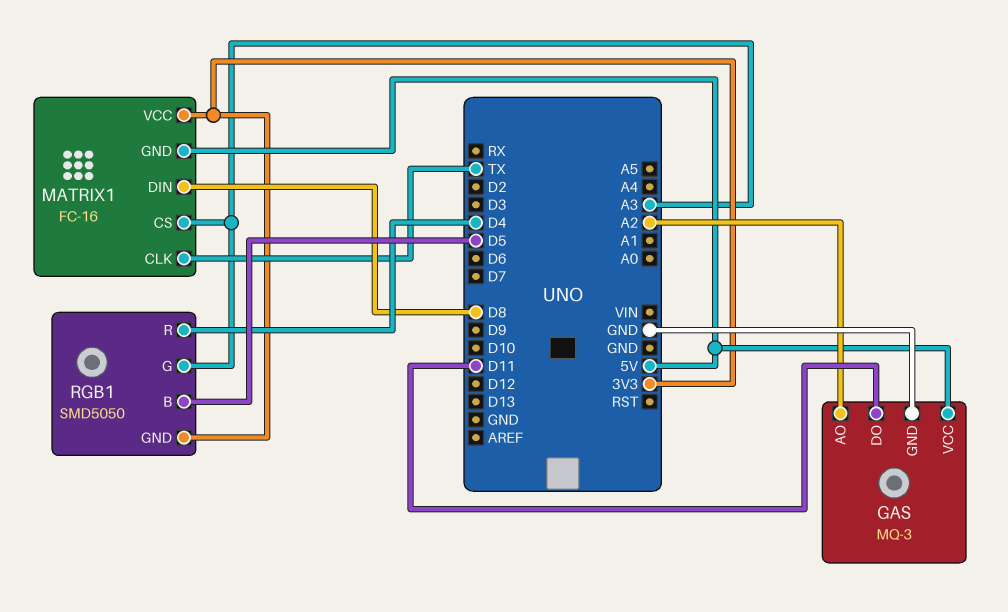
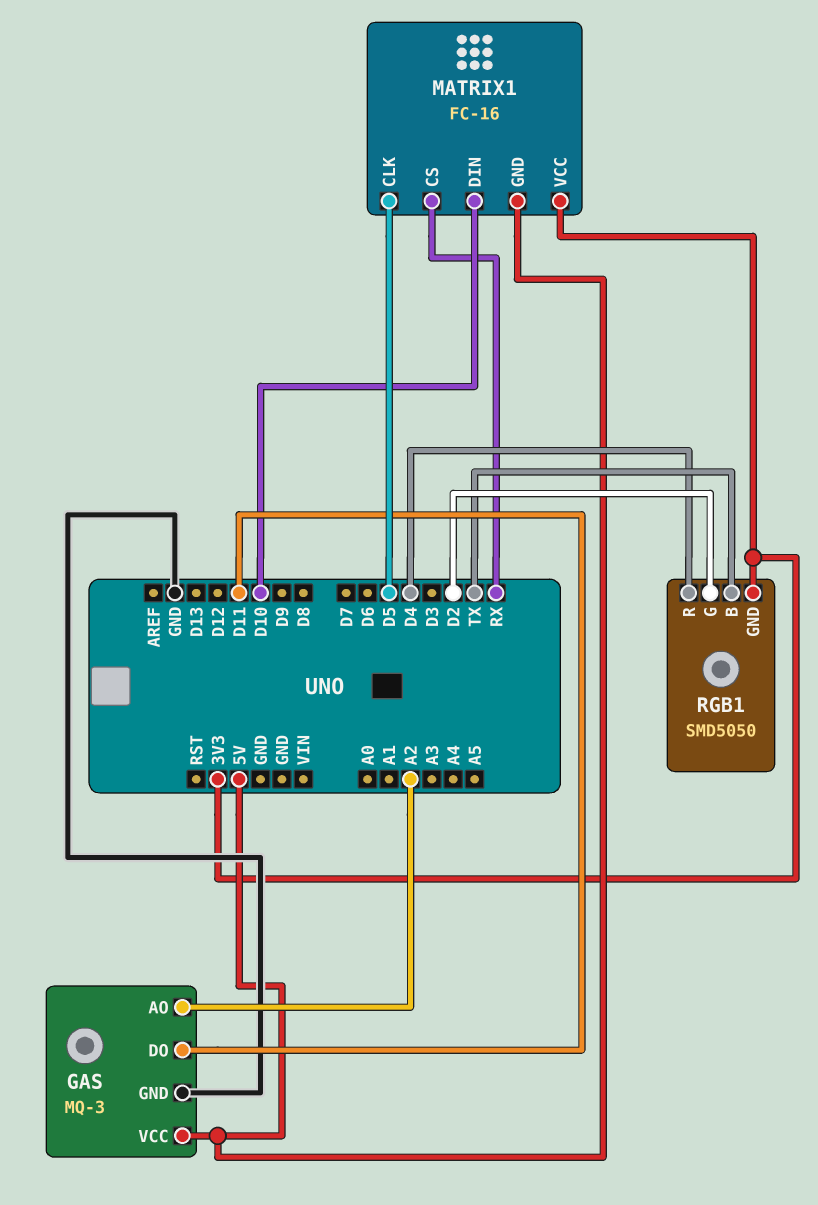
MATRIX1 pin CLK: TX -> D5
MATRIX1 pin CS: A3 -> RX
MATRIX1 pin DIN: D8 -> D10
RGB1 pin B: D5 -> TX
RGB1 pin G: A3 -> D2

